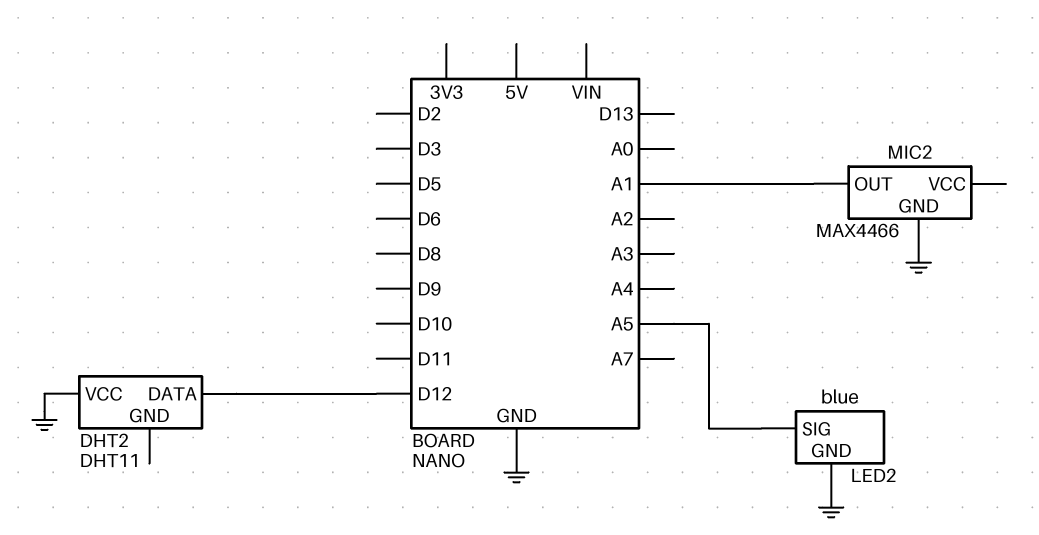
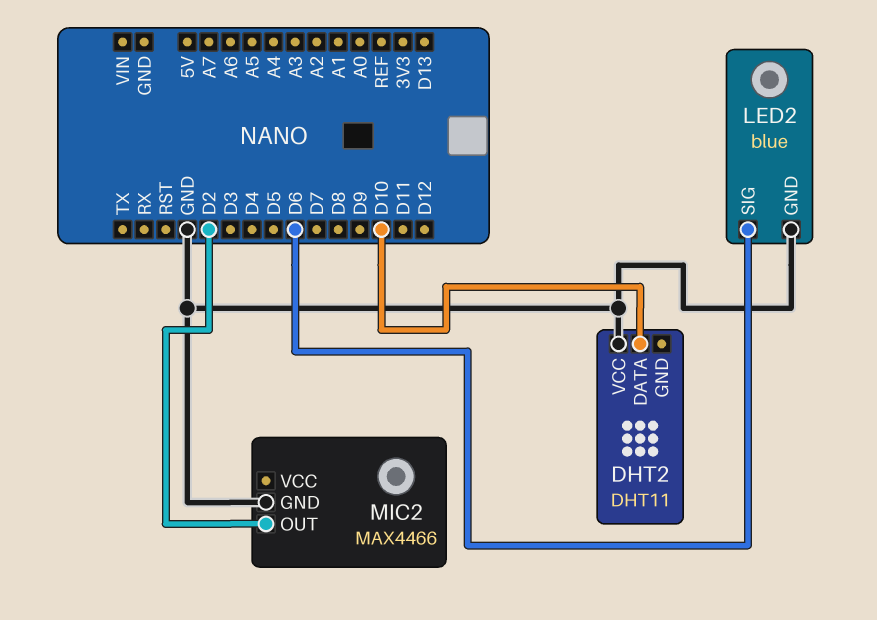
DHT2 pin DATA: D12 -> D10
LED2 pin SIG: A5 -> D6
MIC2 pin OUT: A1 -> D2

